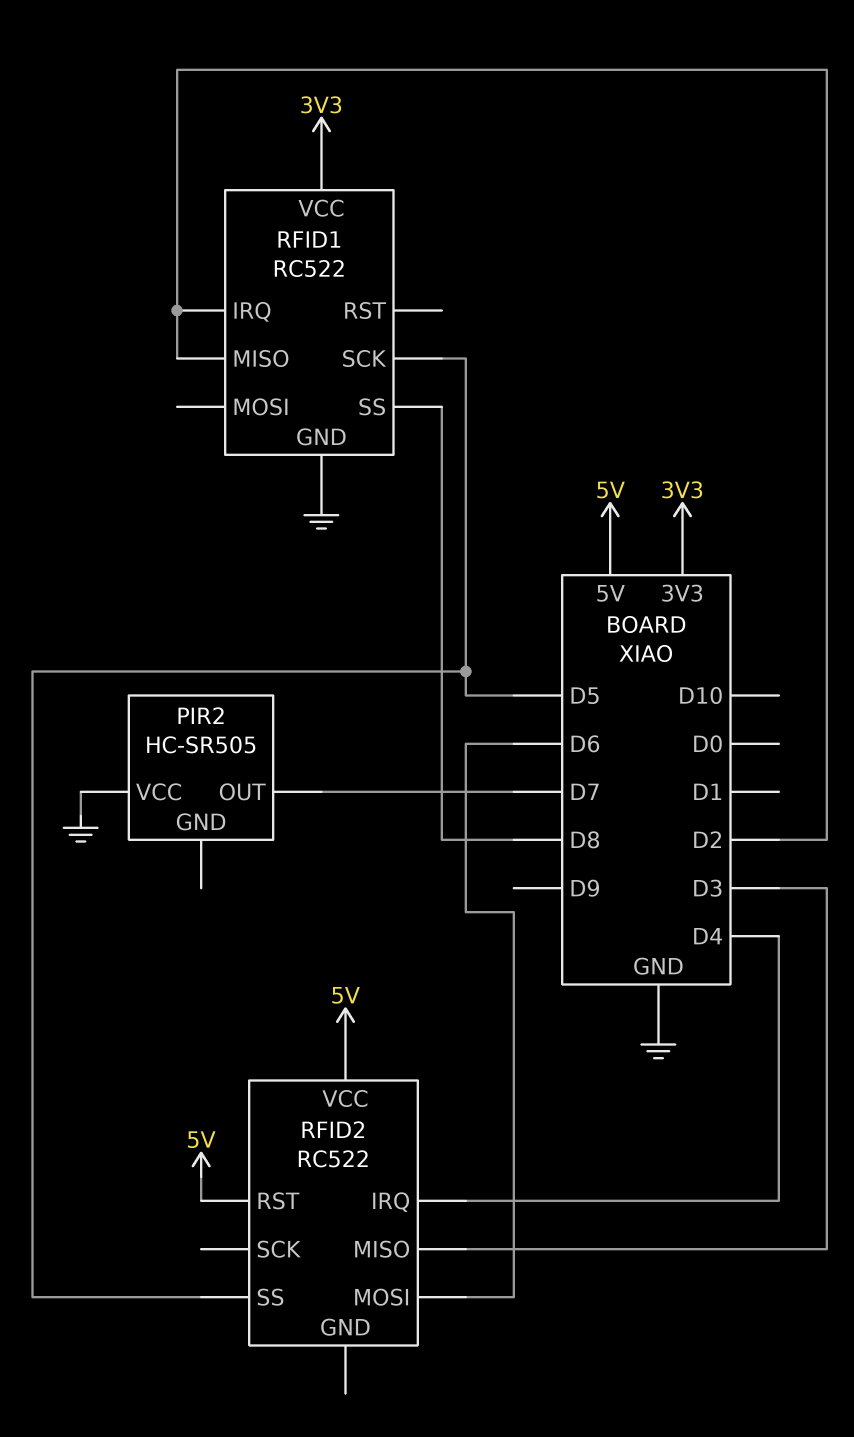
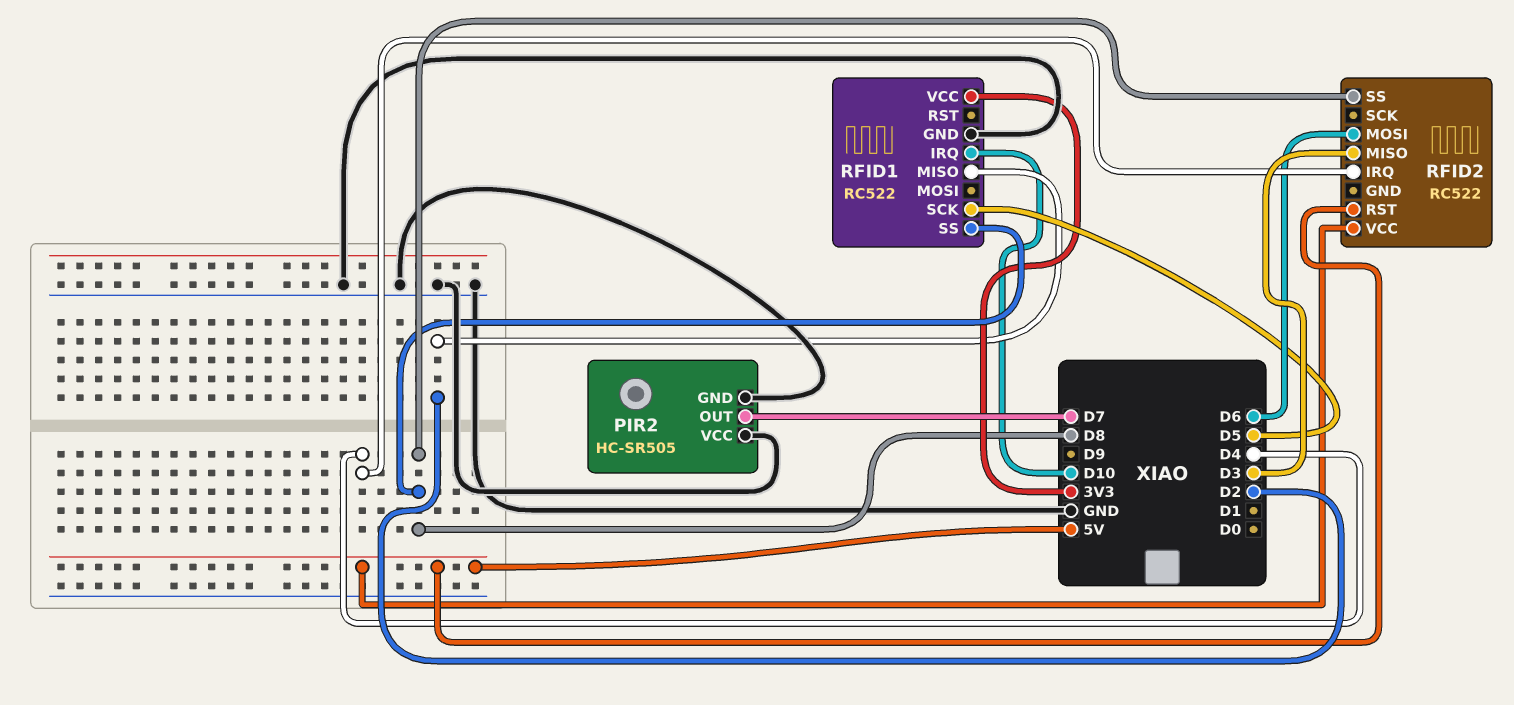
PIR2 pin GND: none -> GND
RFID1 pin IRQ: D2 -> D10
RFID2 pin SS: D5 -> D8

